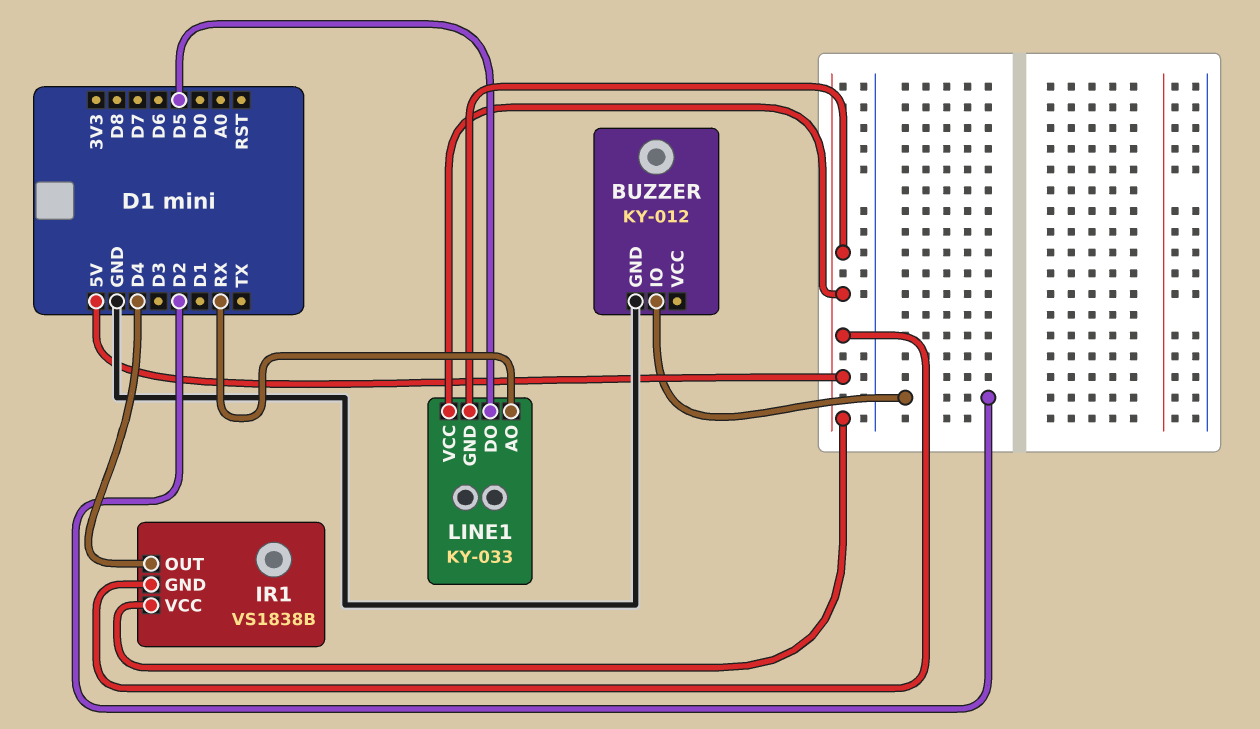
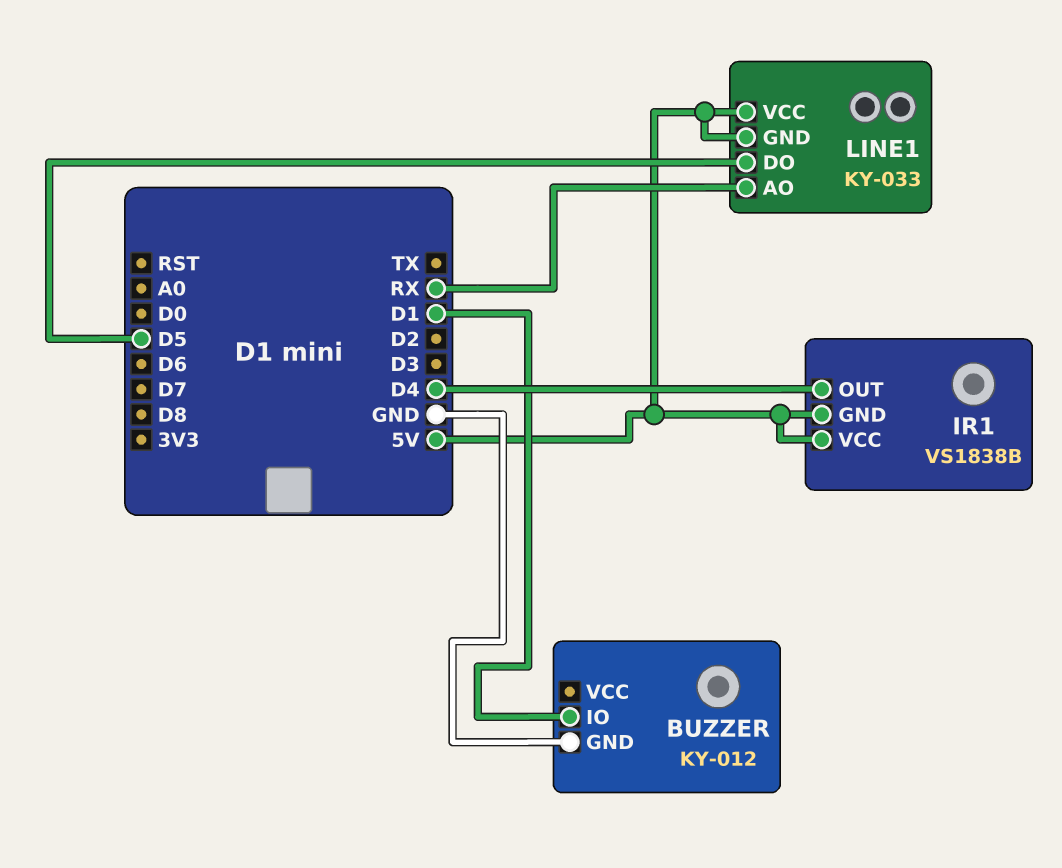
BUZZER pin IO: D2 -> D1

